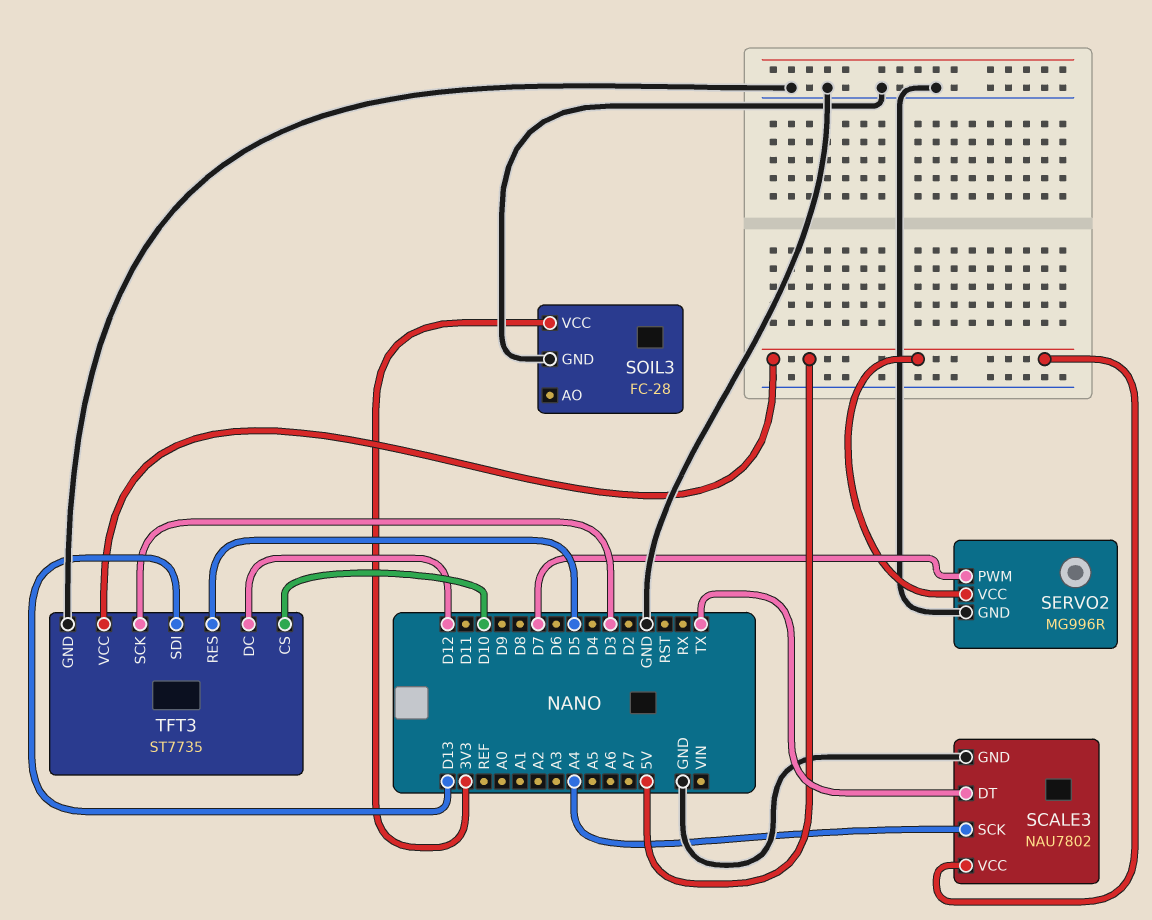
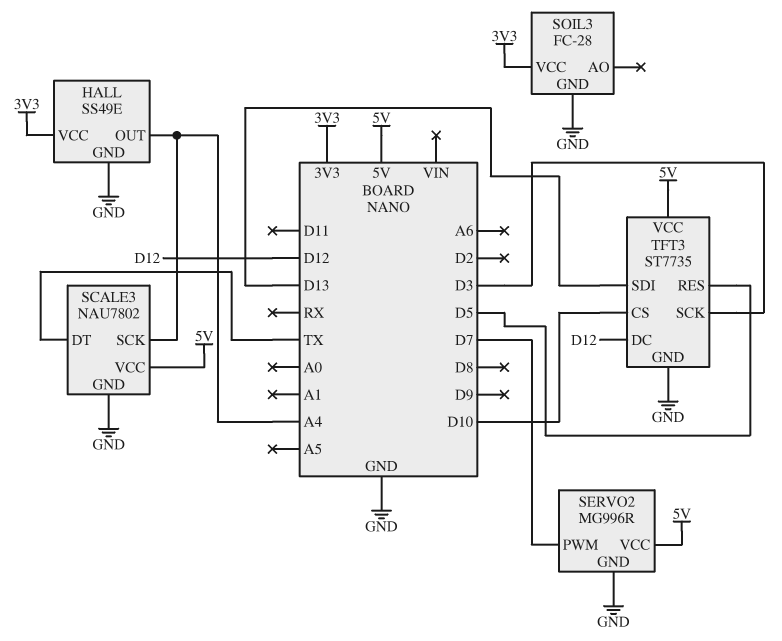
HALL: none -> SS49E
HALL pin GND: none -> GND
HALL pin OUT: none -> A4
HALL pin VCC: none -> 3V3

